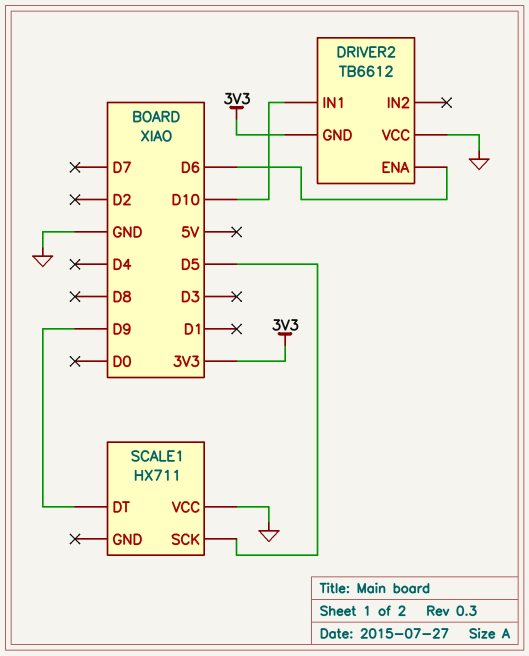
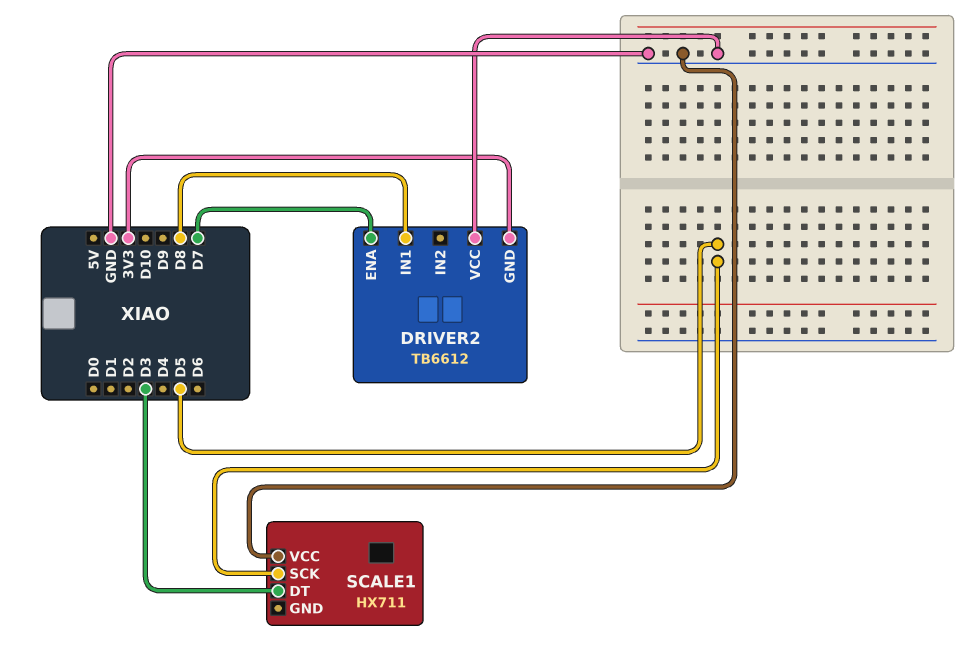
DRIVER2 pin ENA: D6 -> D7
DRIVER2 pin IN1: D10 -> D8
SCALE1 pin DT: D9 -> D3

